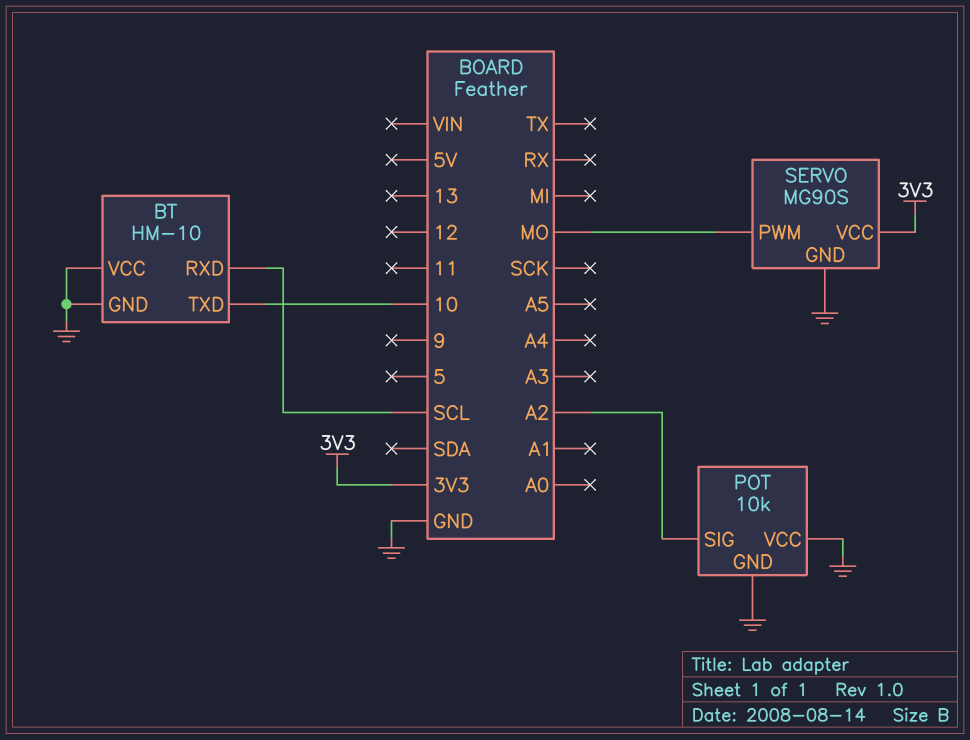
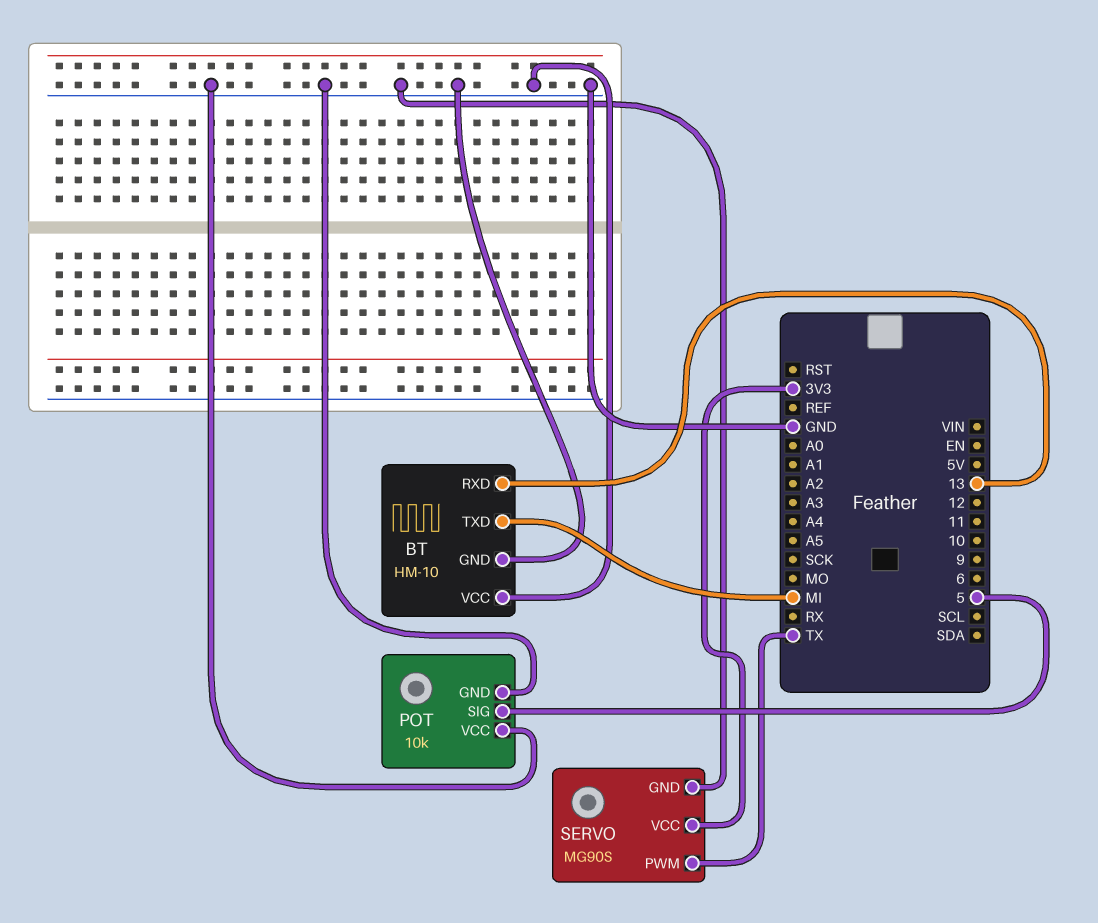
BT pin RXD: SCL -> 13
BT pin TXD: 10 -> MI
POT pin SIG: A2 -> 5
SERVO pin PWM: MO -> TX

